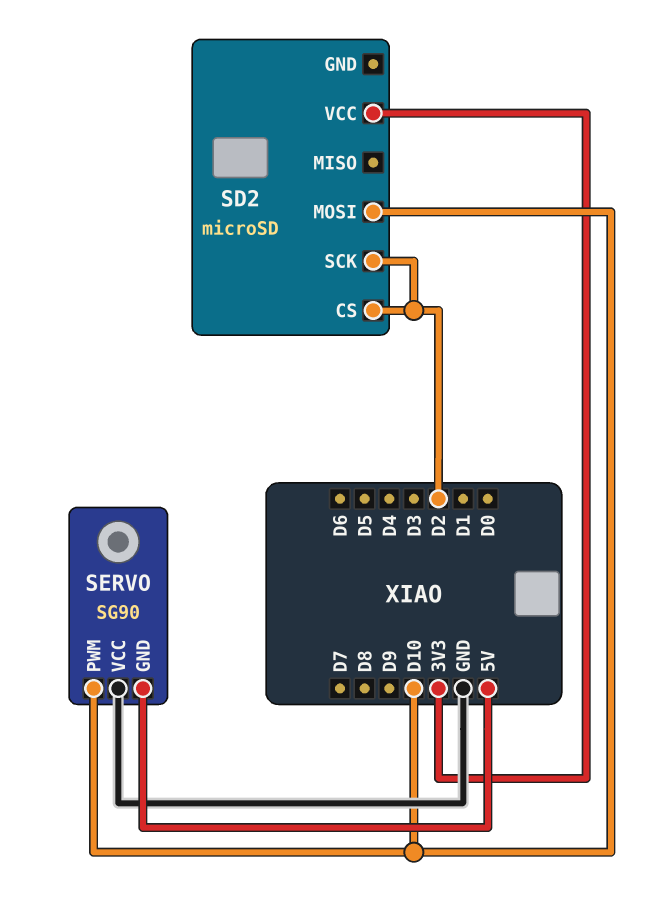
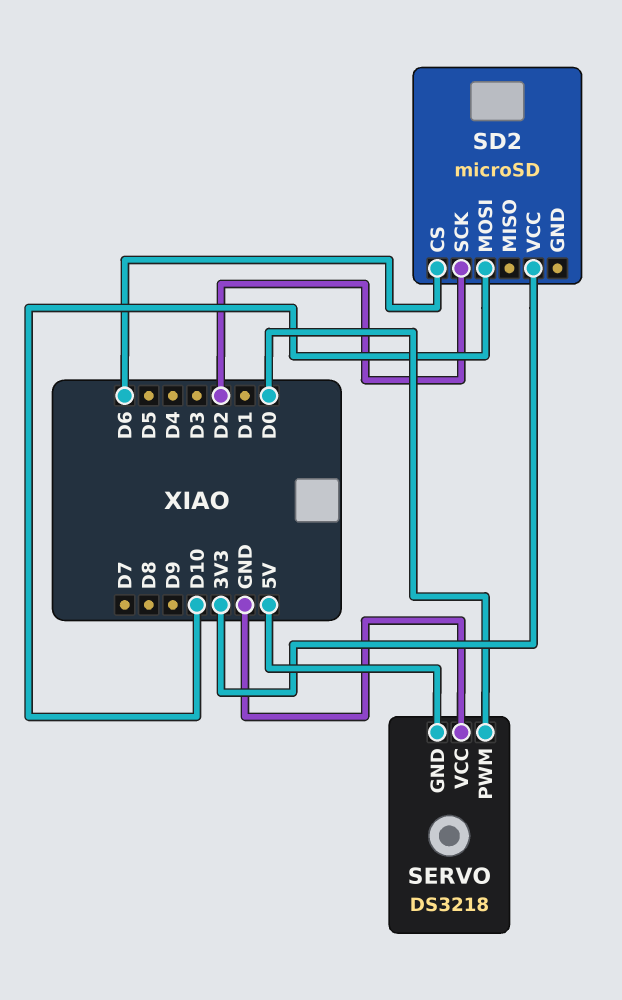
SD2 pin CS: D2 -> D6
SERVO: SG90 -> DS3218
SERVO pin PWM: D10 -> D0

